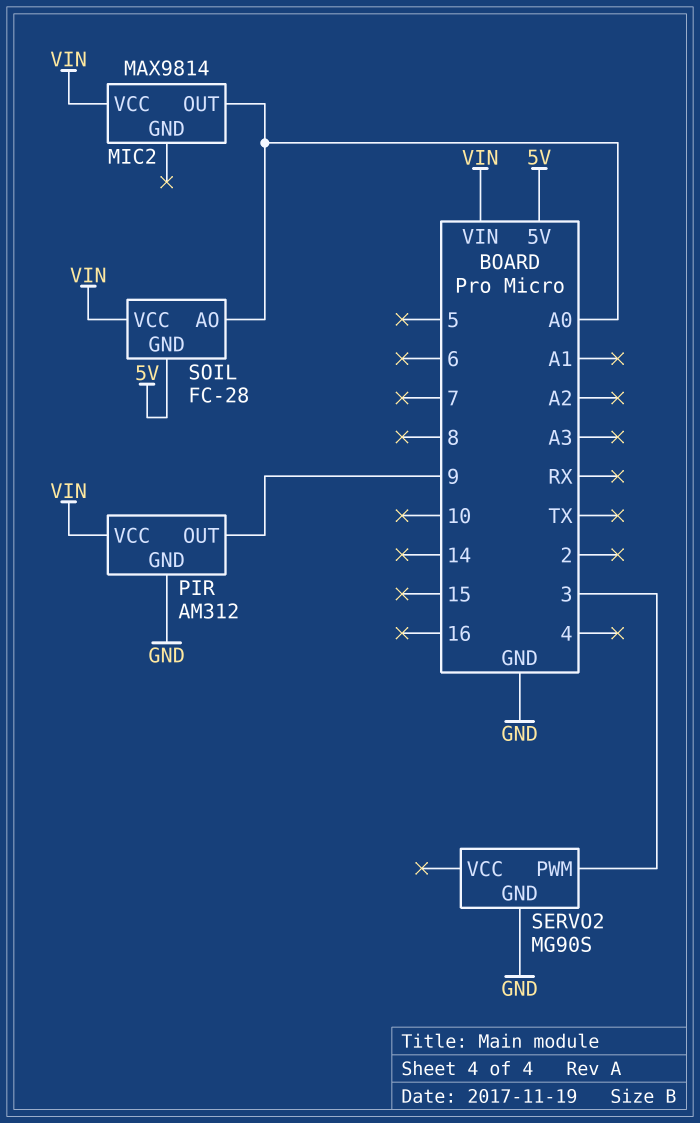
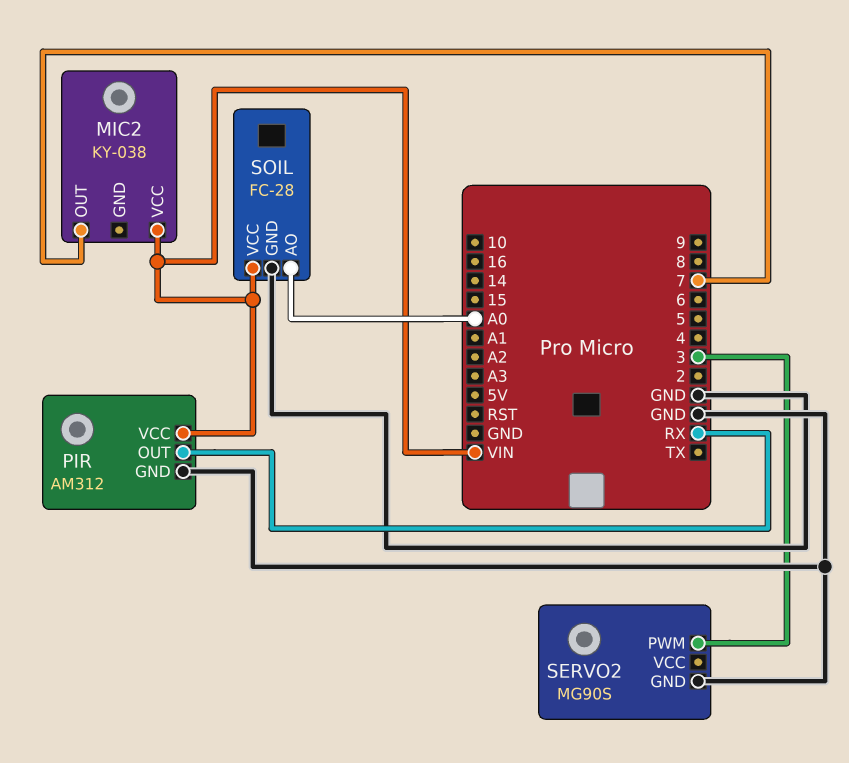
MIC2: MAX9814 -> KY-038
MIC2 pin OUT: A0 -> 7
PIR pin OUT: 9 -> RX
SOIL pin GND: 5V -> GND

